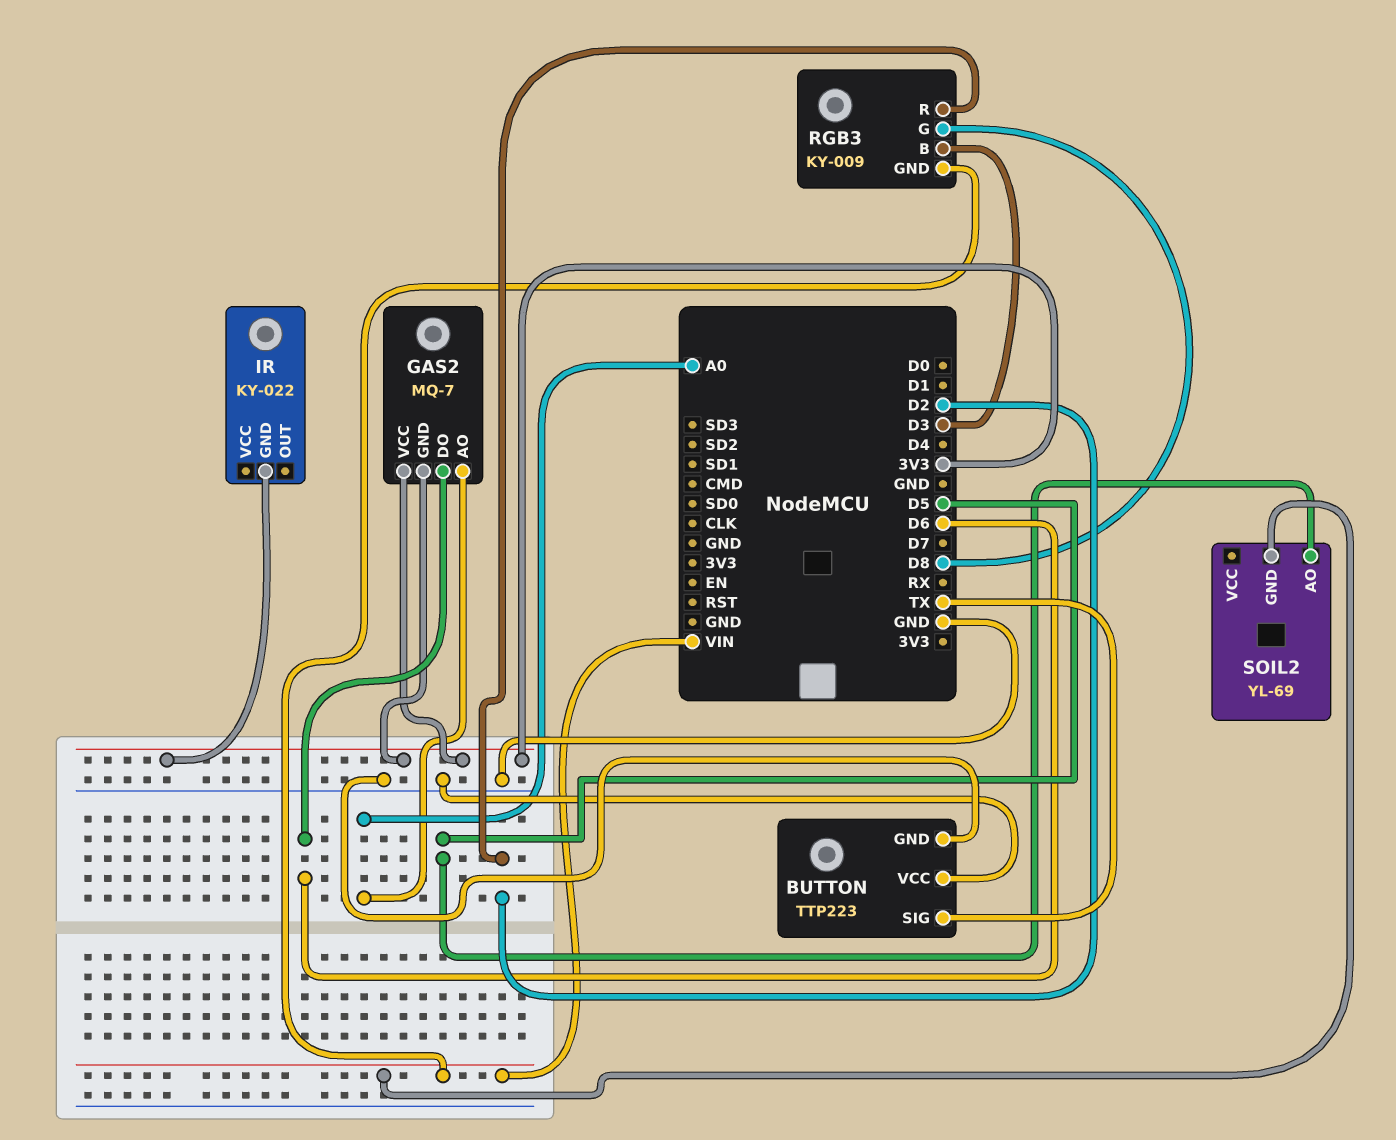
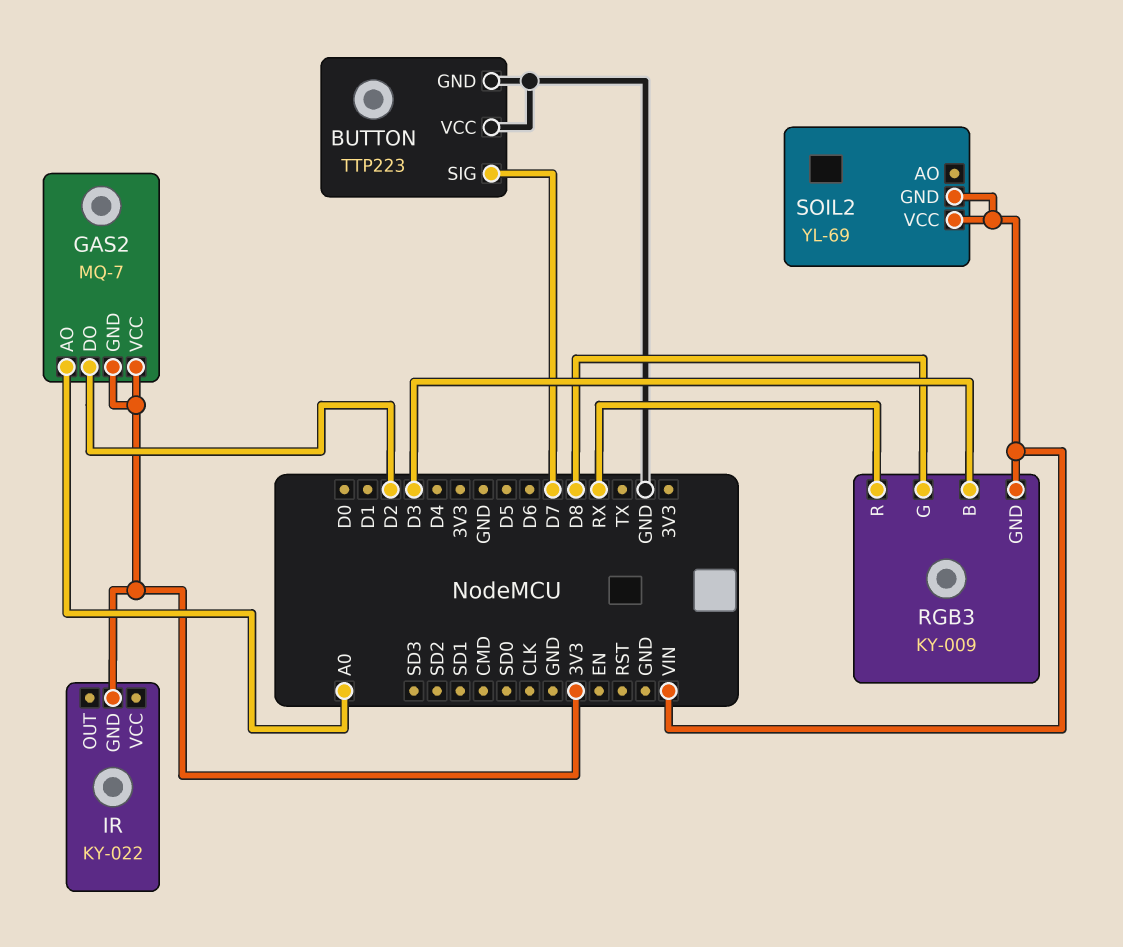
BUTTON pin SIG: TX -> D7
GAS2 pin DO: D6 -> D2
RGB3 pin R: D2 -> RX
SOIL2 pin AO: D5 -> none
SOIL2 pin VCC: none -> VIN

